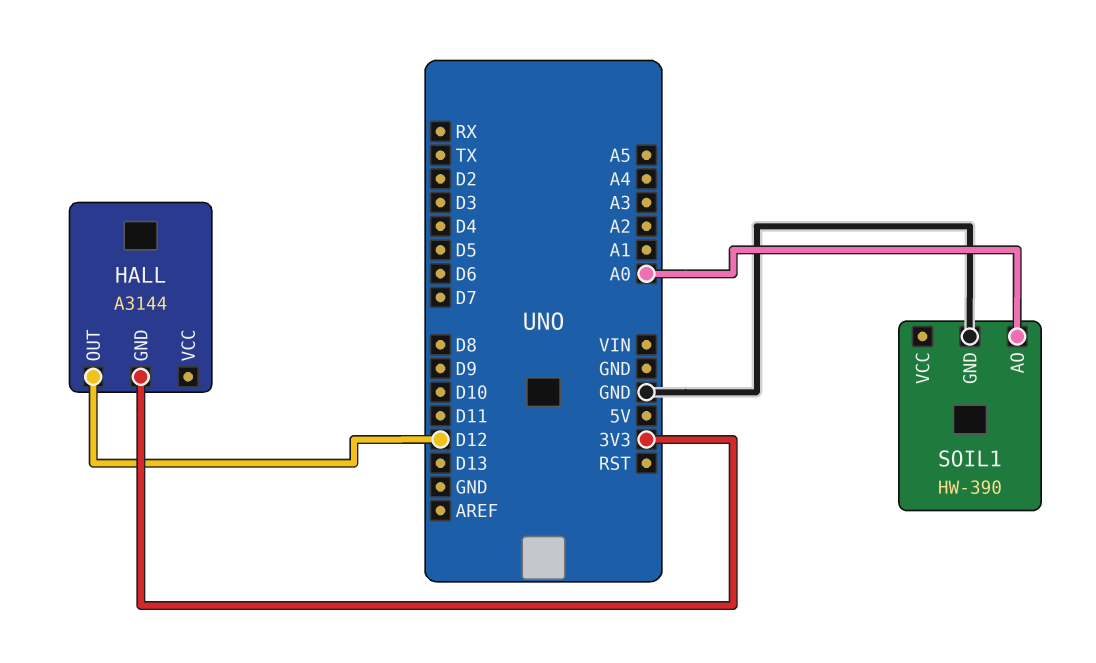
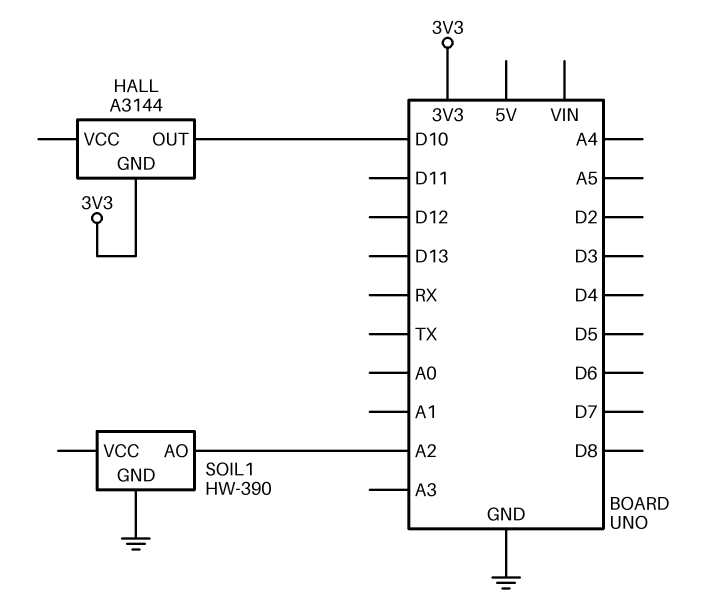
HALL pin OUT: D12 -> D10
SOIL1 pin AO: A0 -> A2

